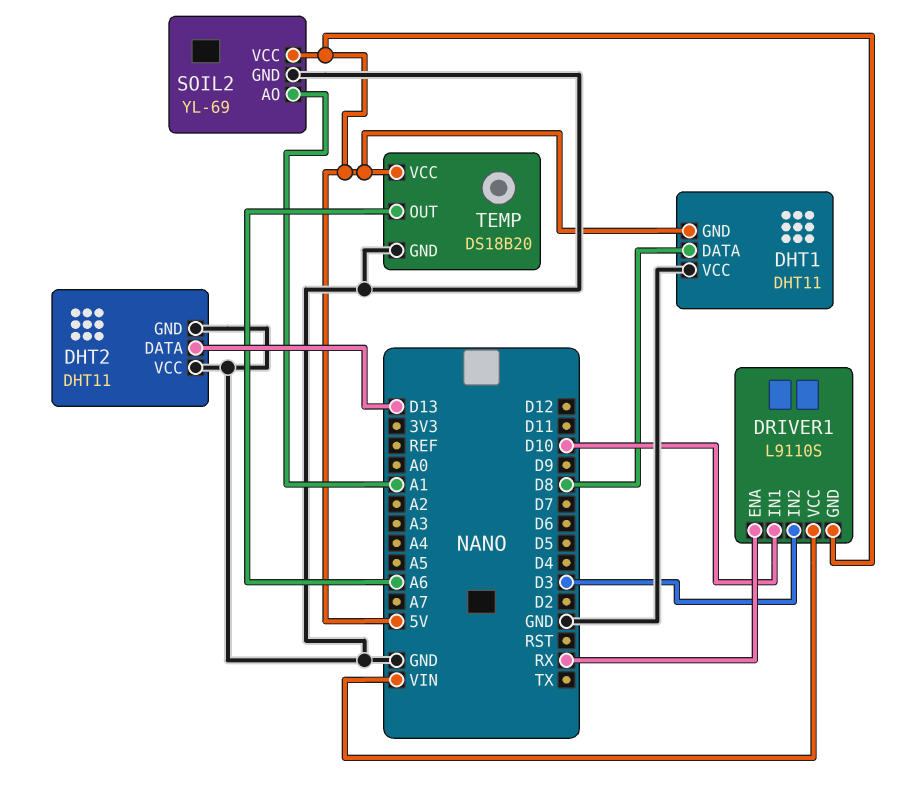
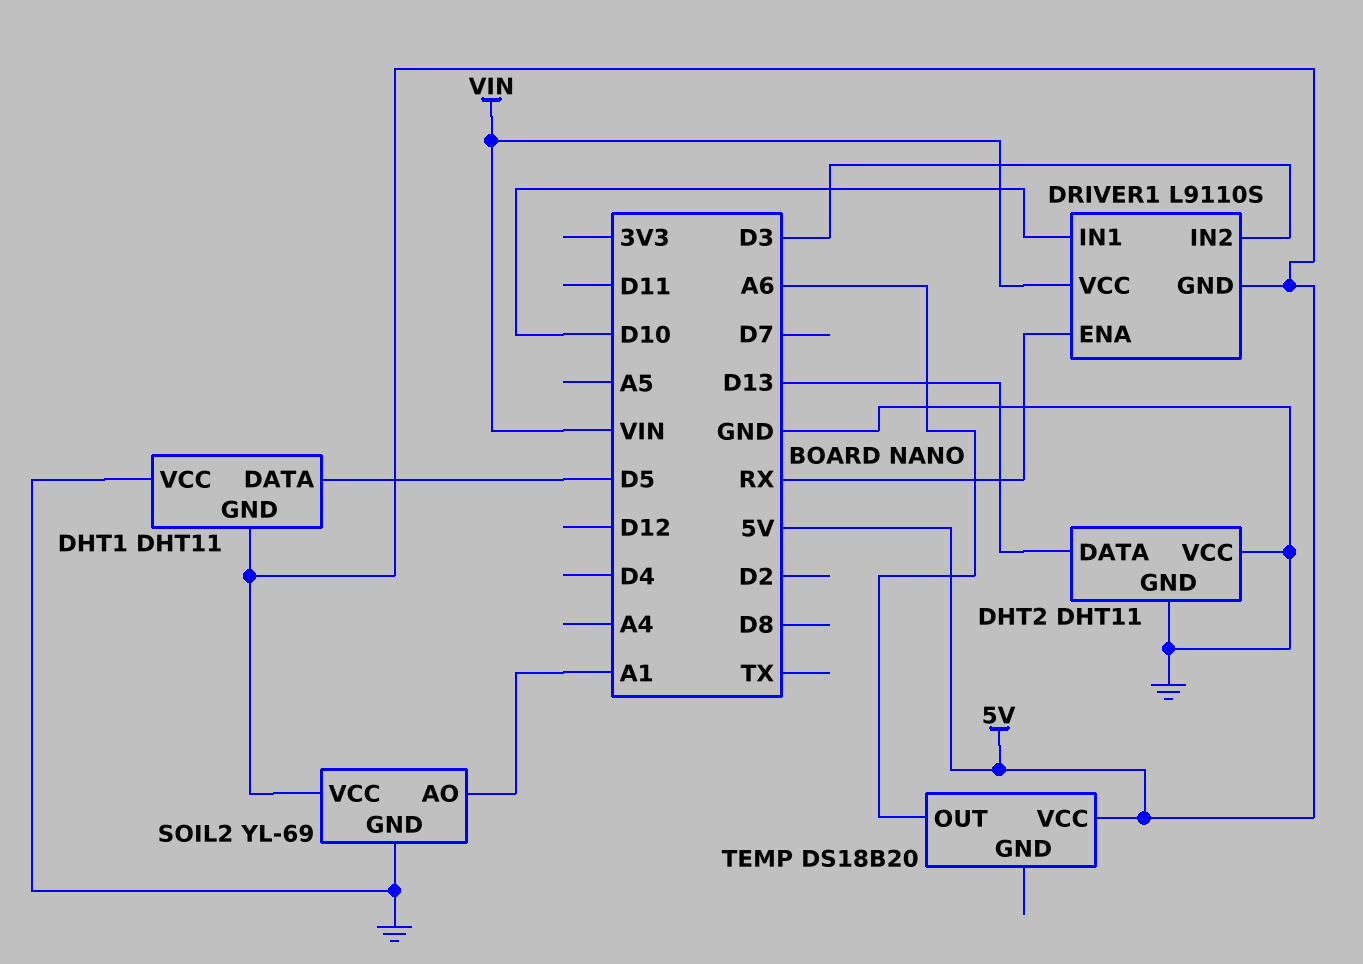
DHT1 pin DATA: D8 -> D5
TEMP pin GND: GND -> none

